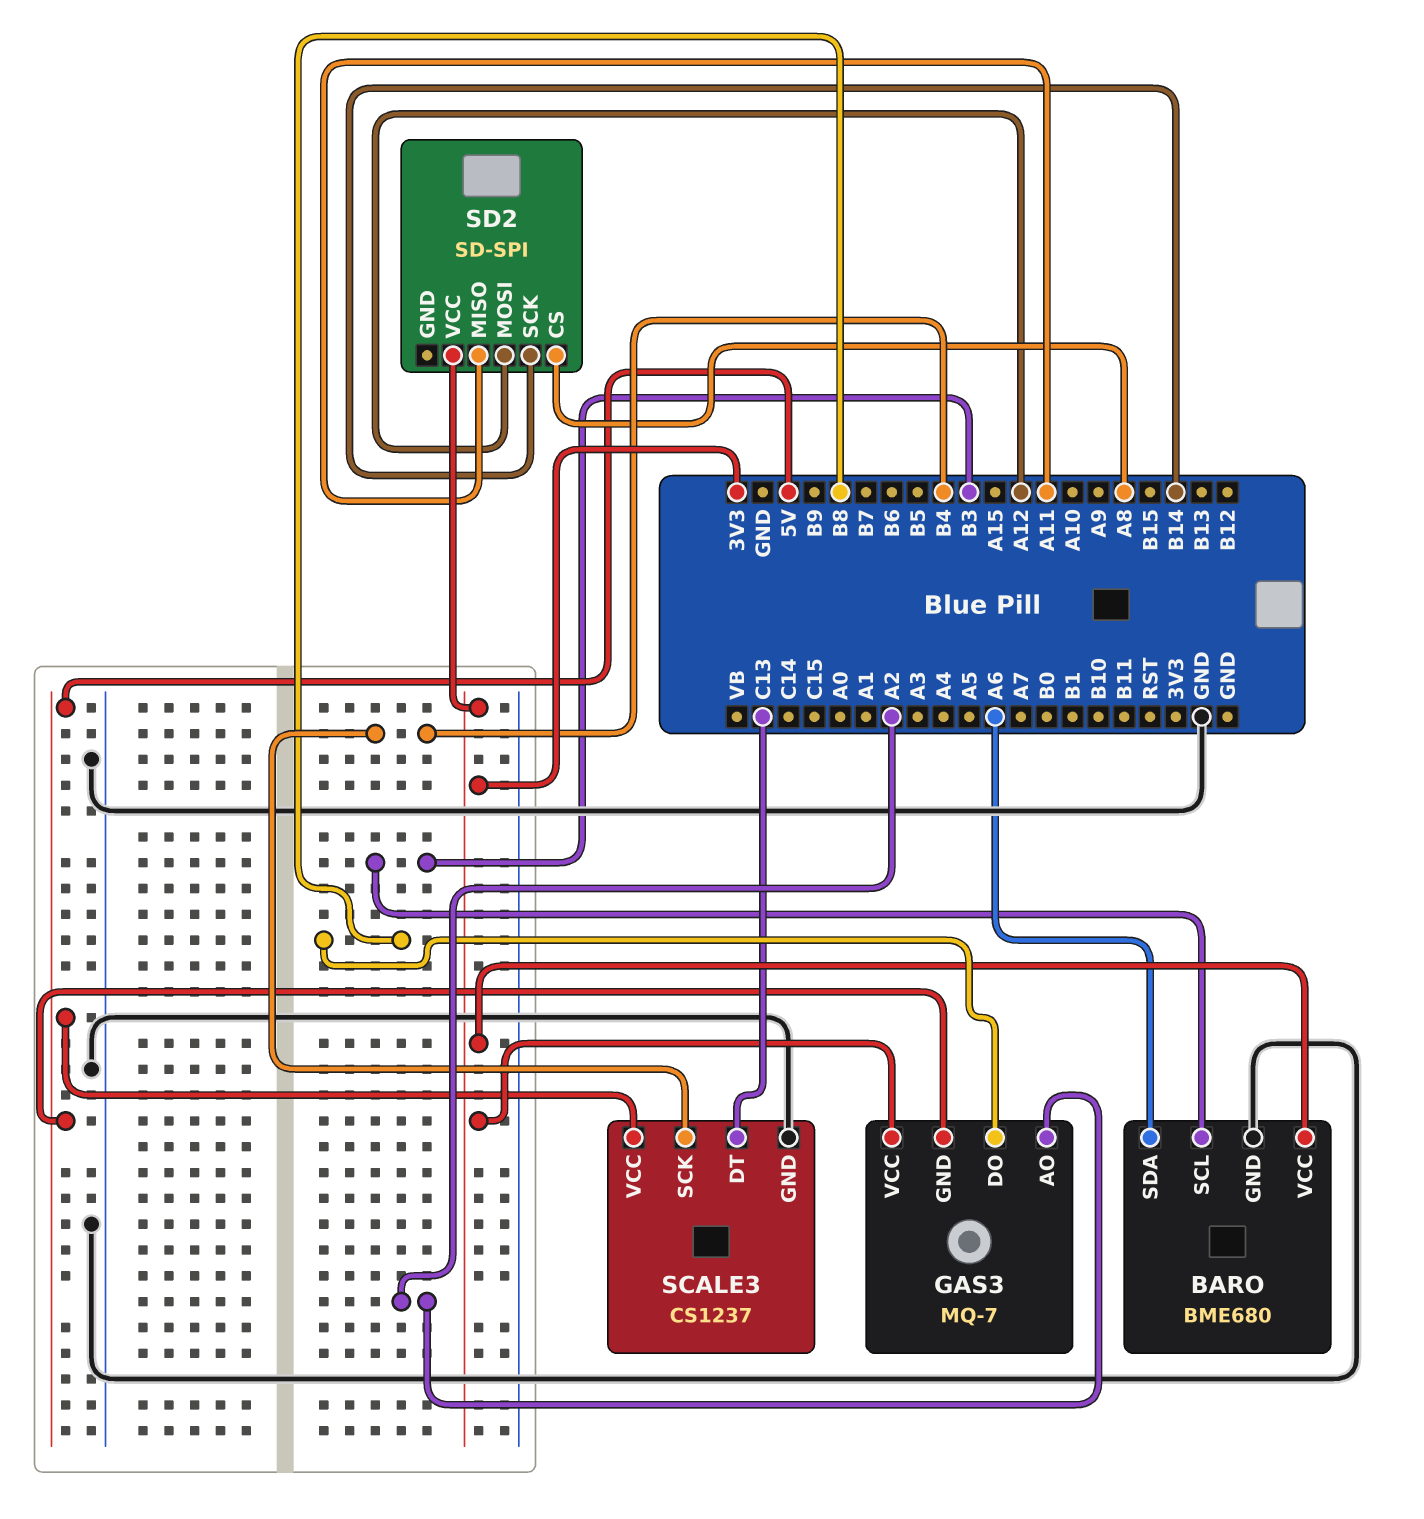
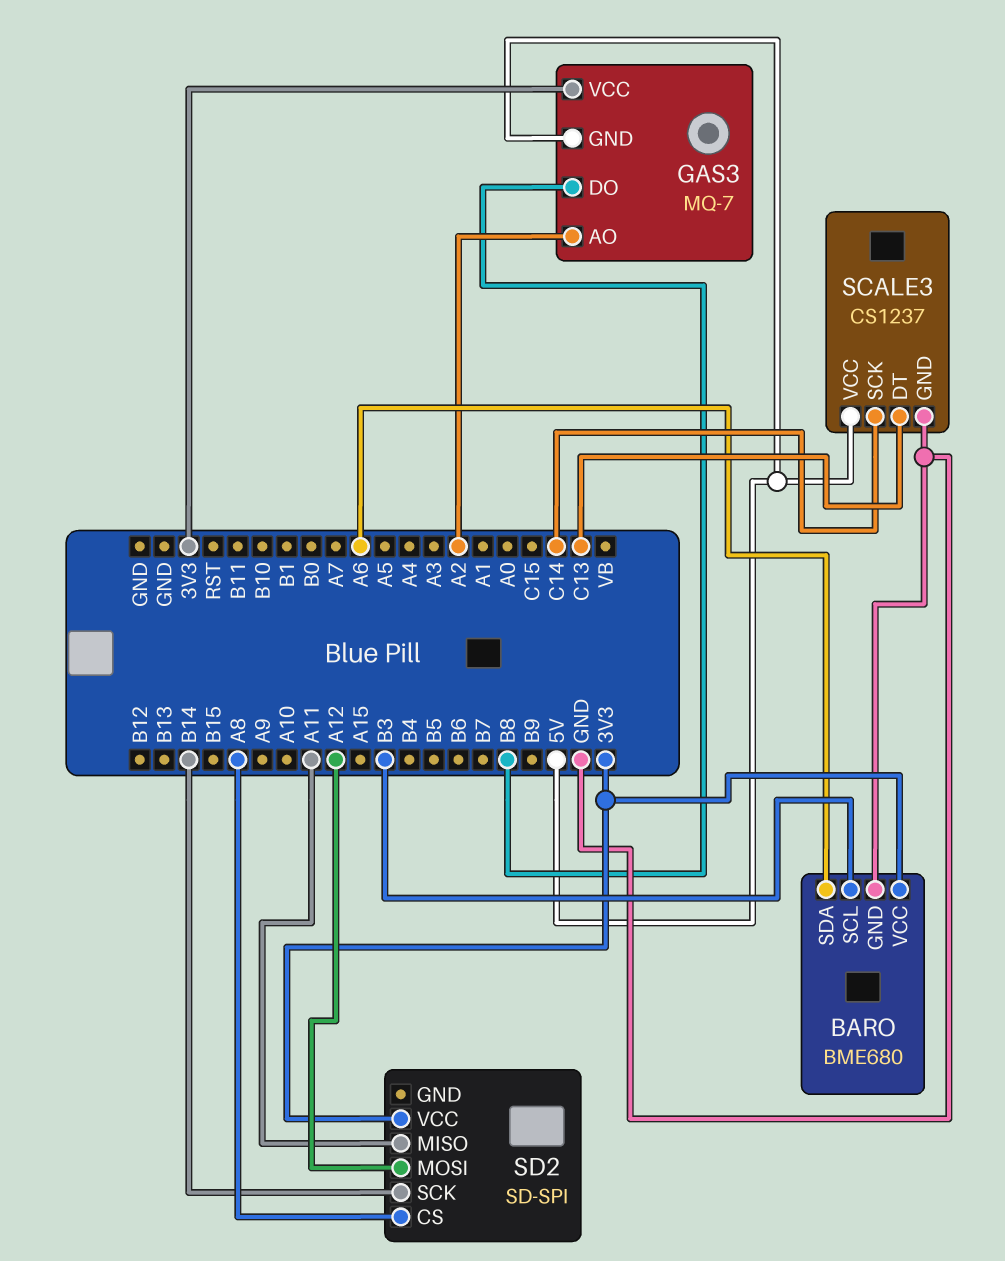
SCALE3 pin SCK: B4 -> C14

